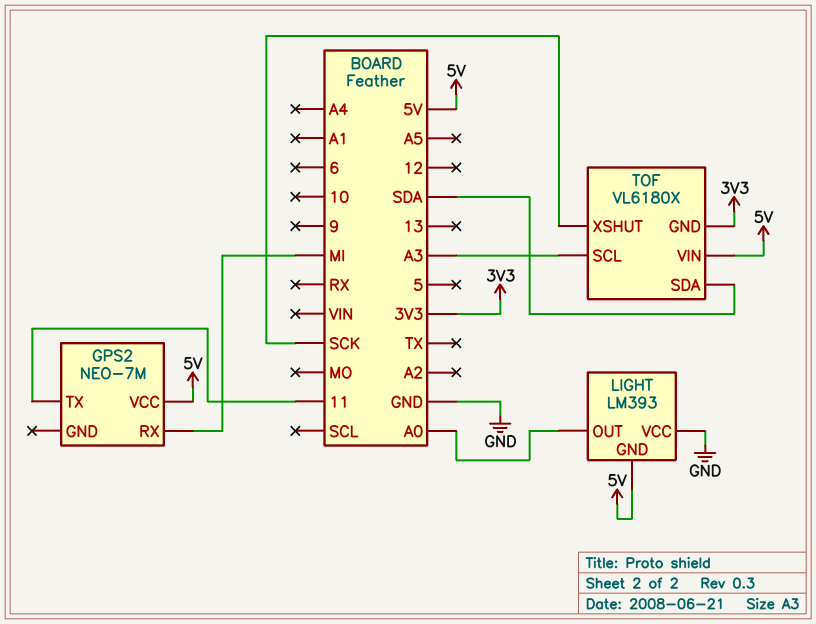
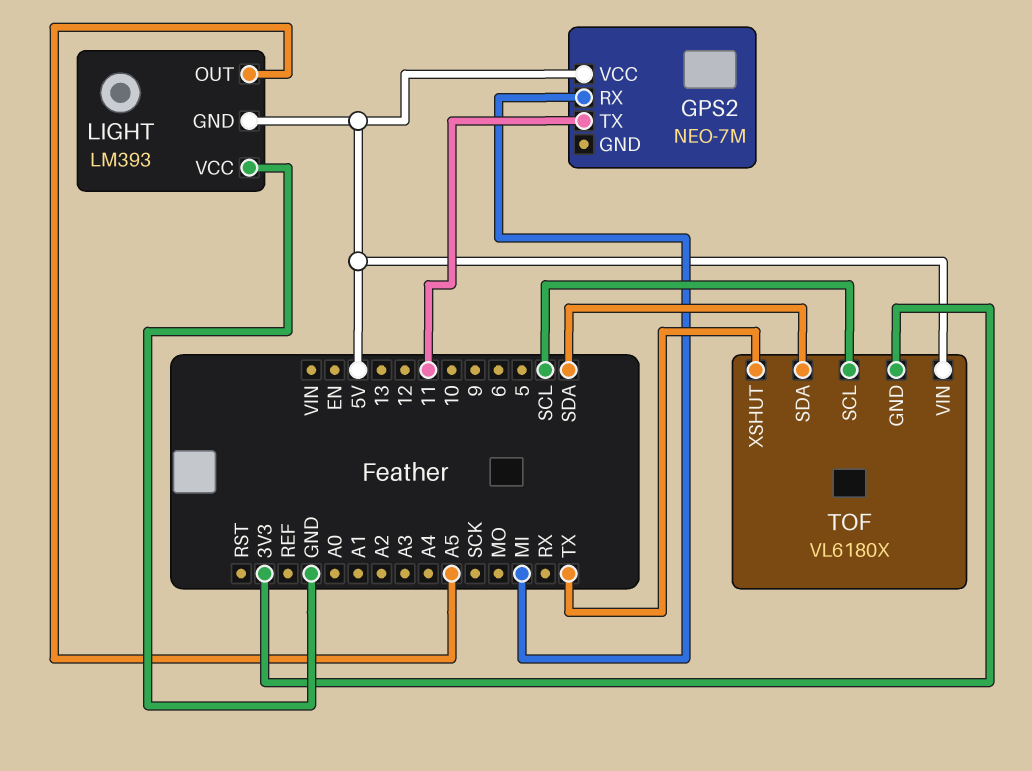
LIGHT pin OUT: A0 -> A5
TOF pin SCL: A3 -> SCL
TOF pin XSHUT: SCK -> TX

